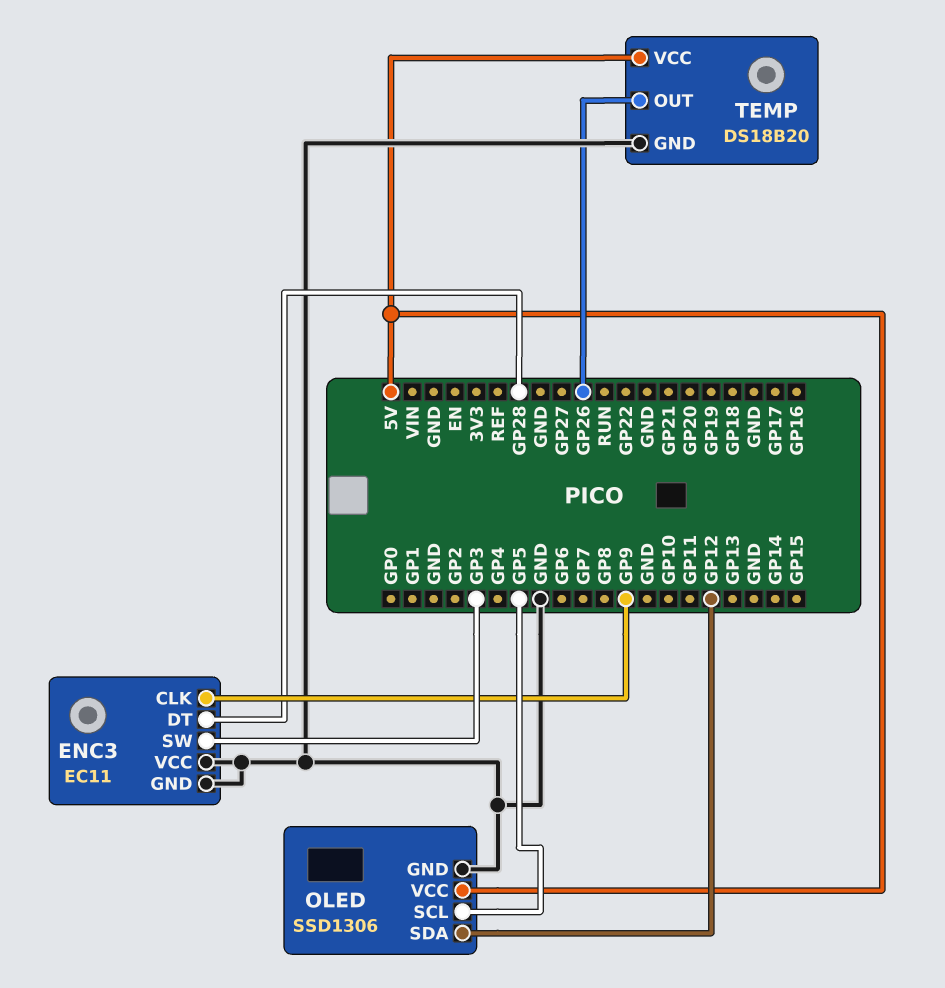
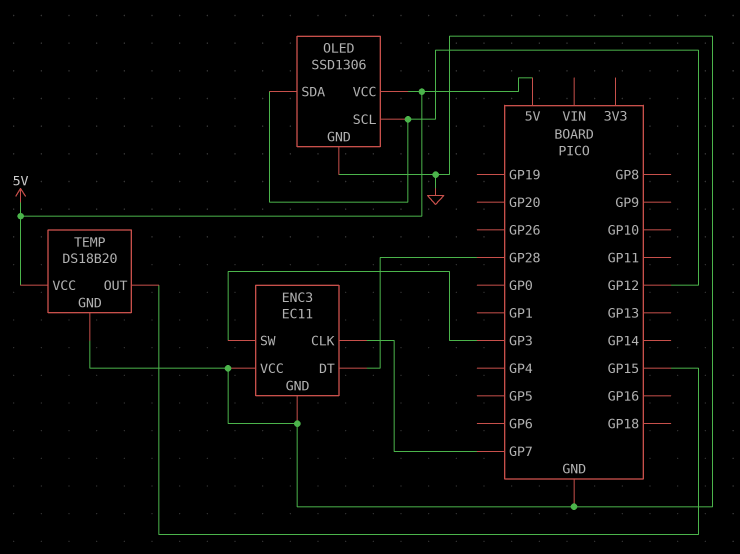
ENC3 pin CLK: GP9 -> GP7
OLED pin SCL: GP5 -> GP12
TEMP pin OUT: GP26 -> GP15

